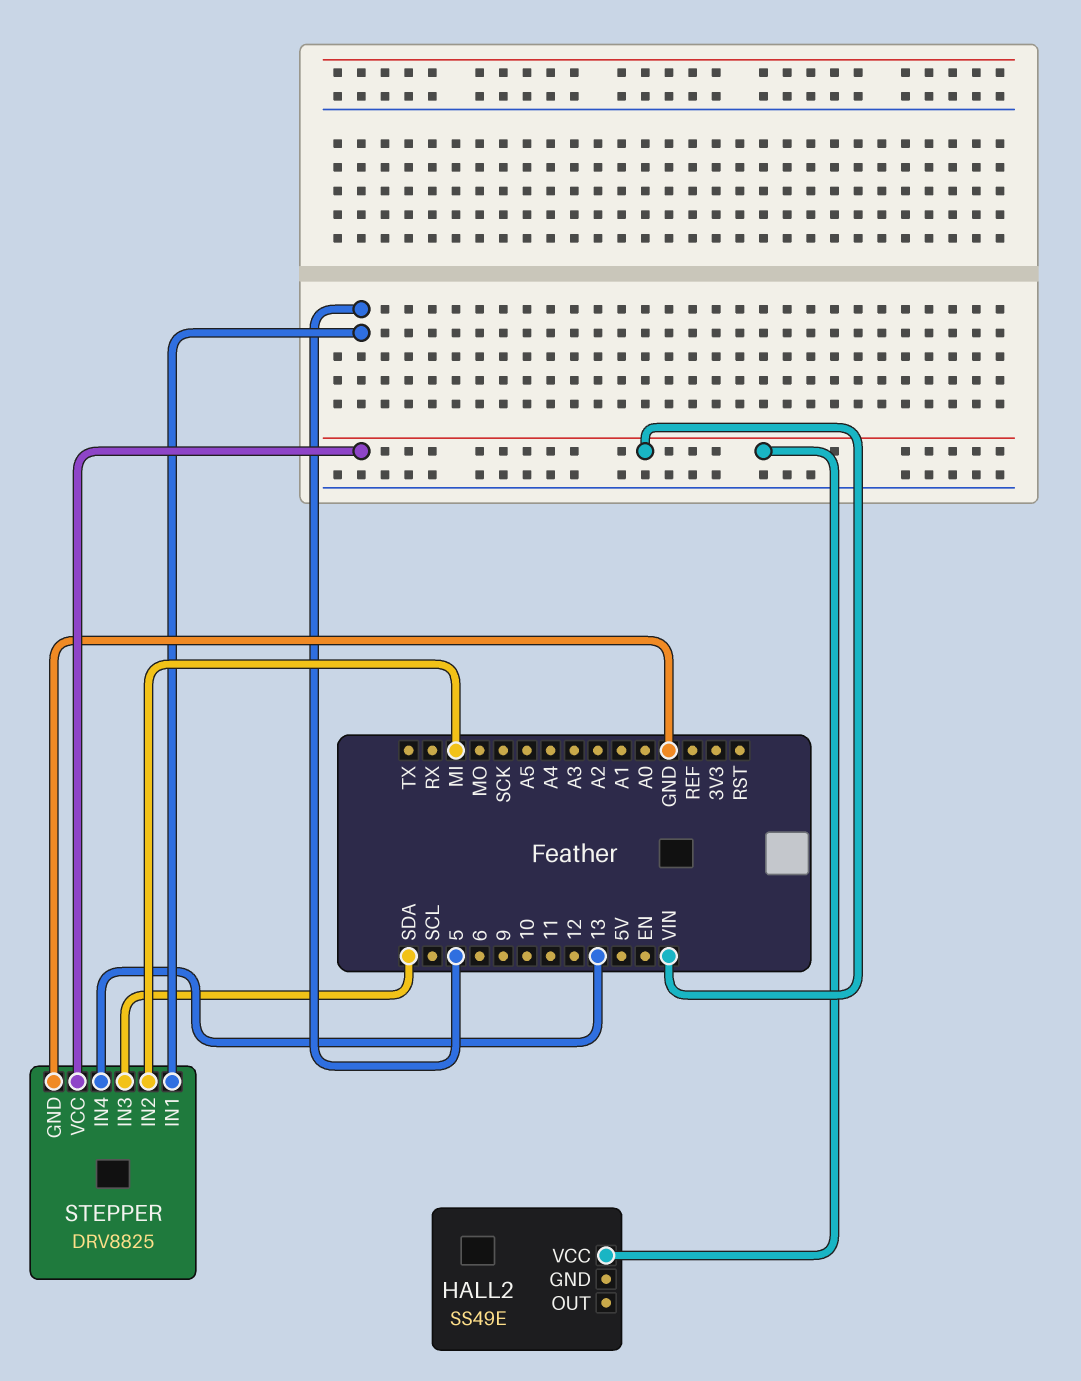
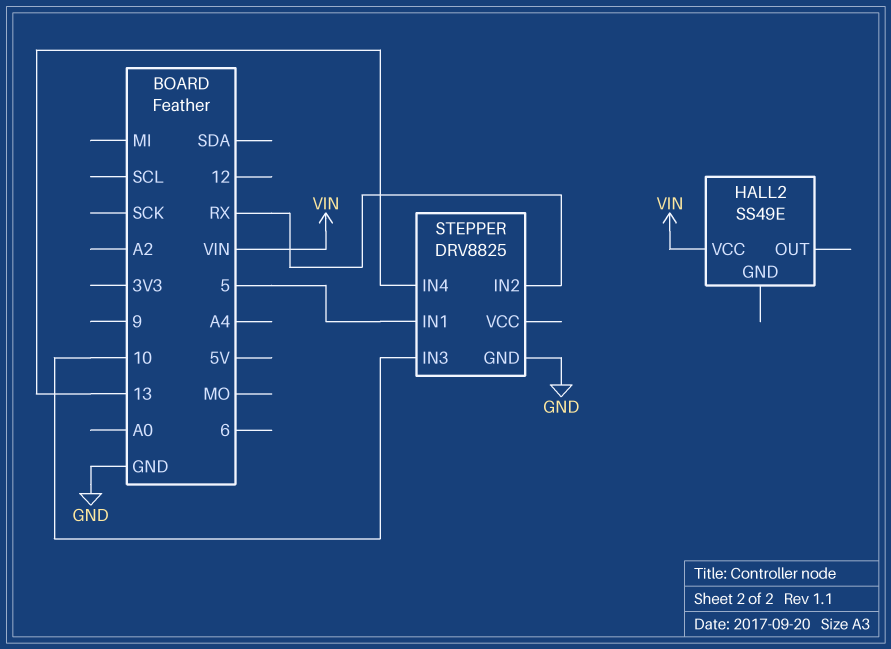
STEPPER pin IN2: MI -> RX
STEPPER pin IN3: SDA -> 10
STEPPER pin VCC: VIN -> none

